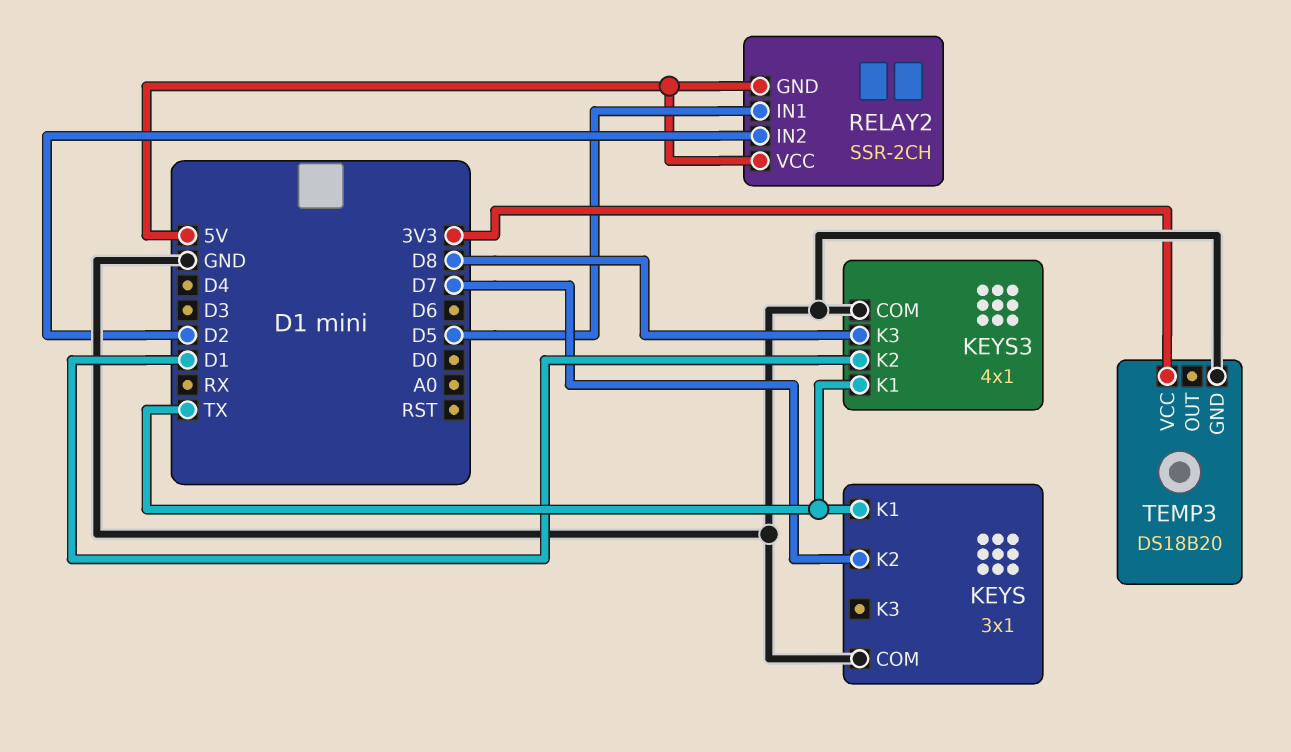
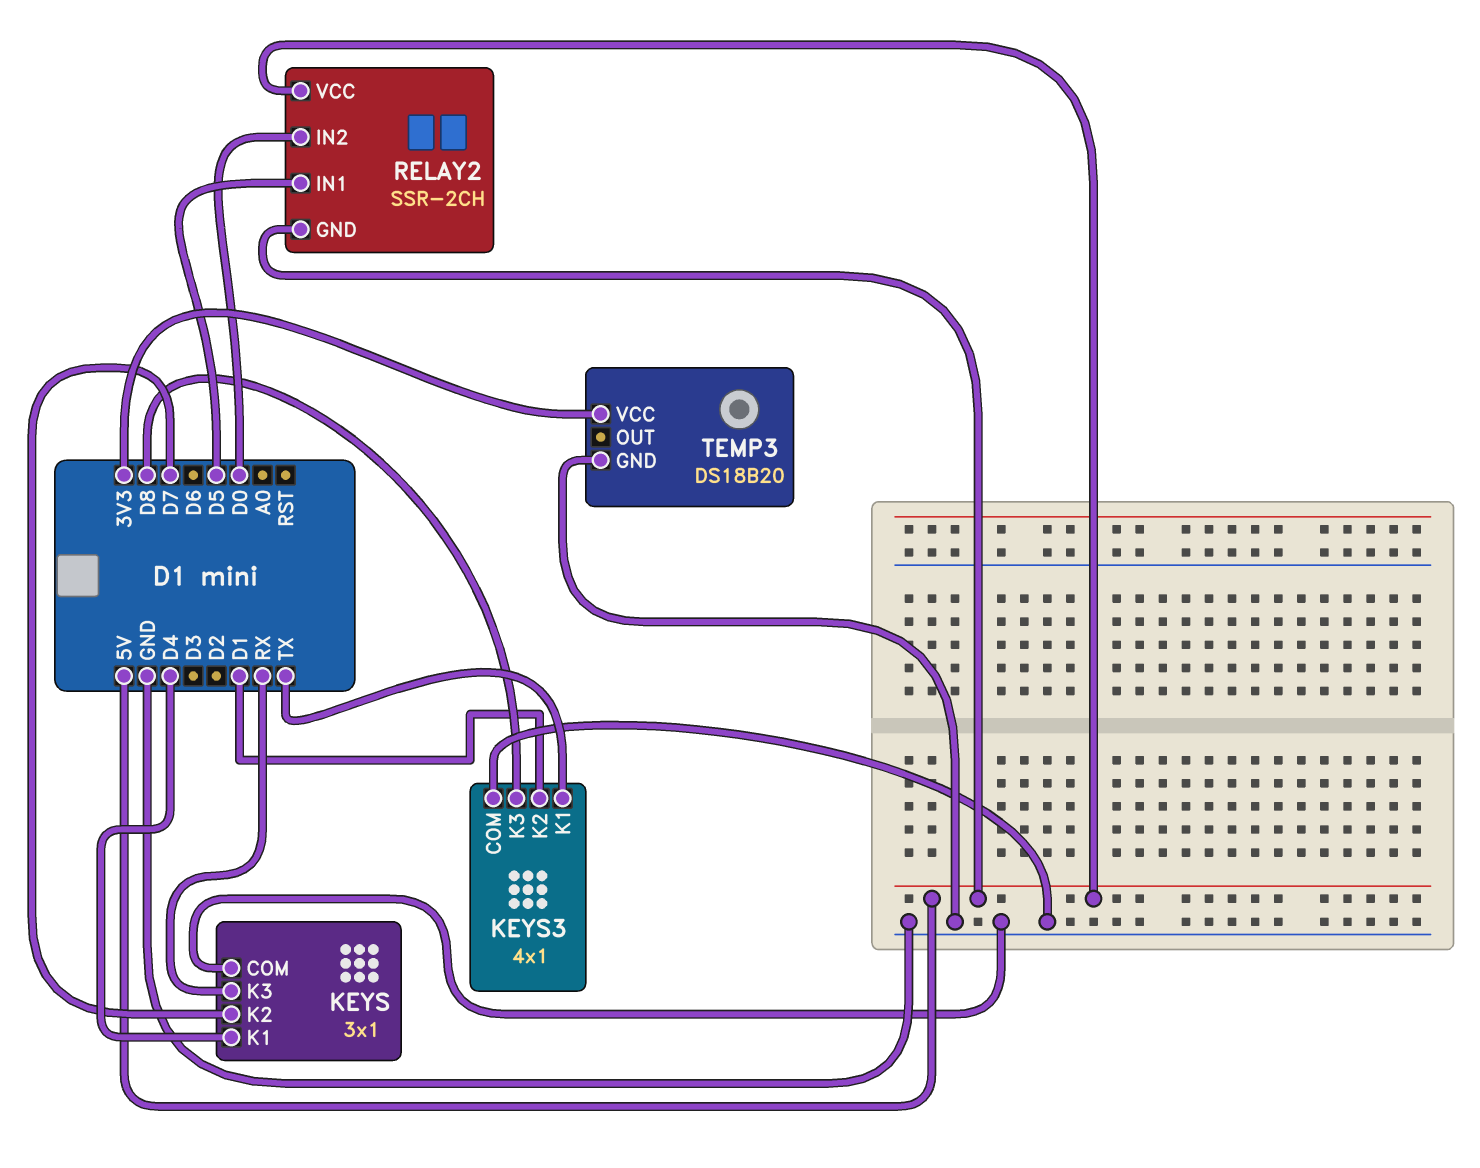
KEYS pin K1: TX -> D4
KEYS pin K3: none -> RX
RELAY2 pin IN2: D2 -> D0

